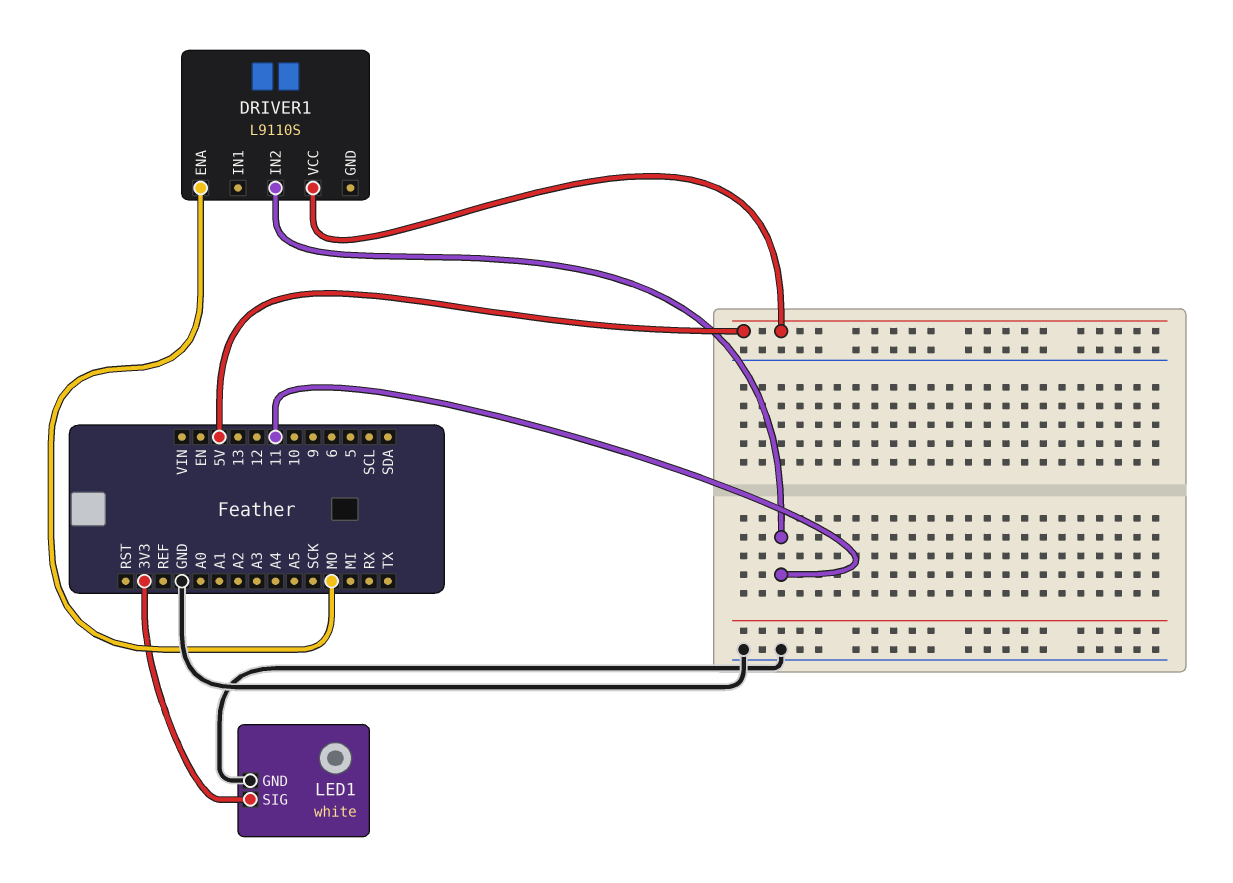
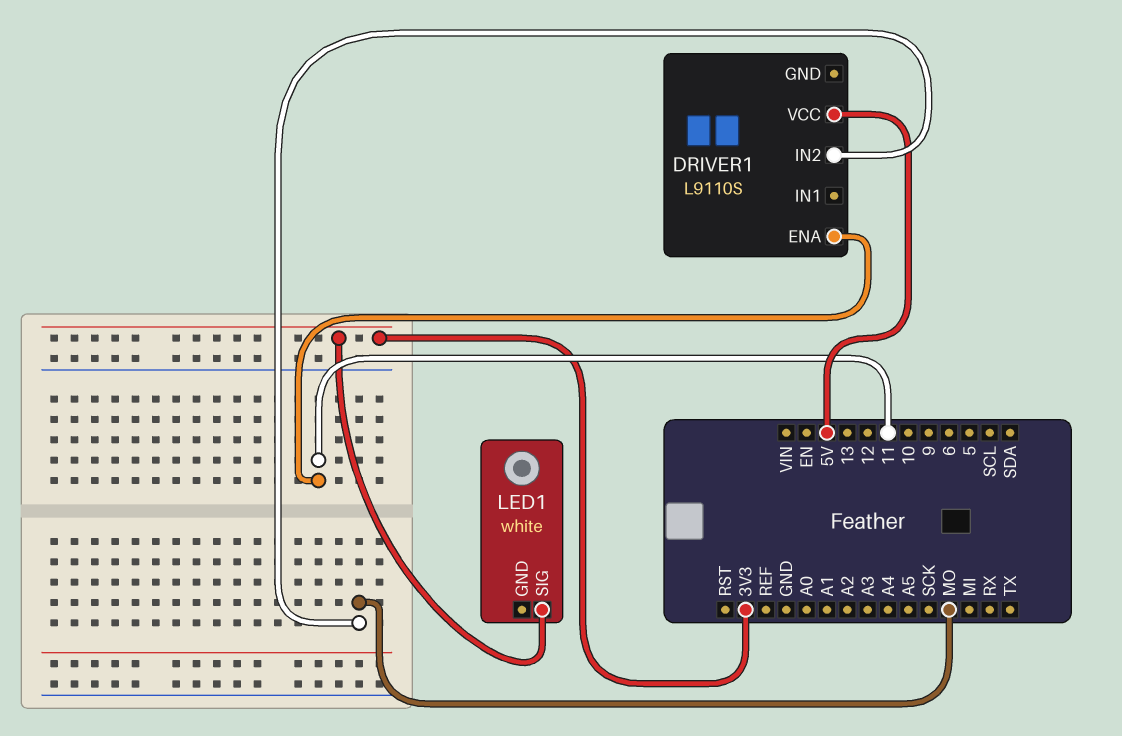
DRIVER1 pin ENA: MO -> 11
DRIVER1 pin IN2: 11 -> MO
LED1 pin GND: GND -> none

